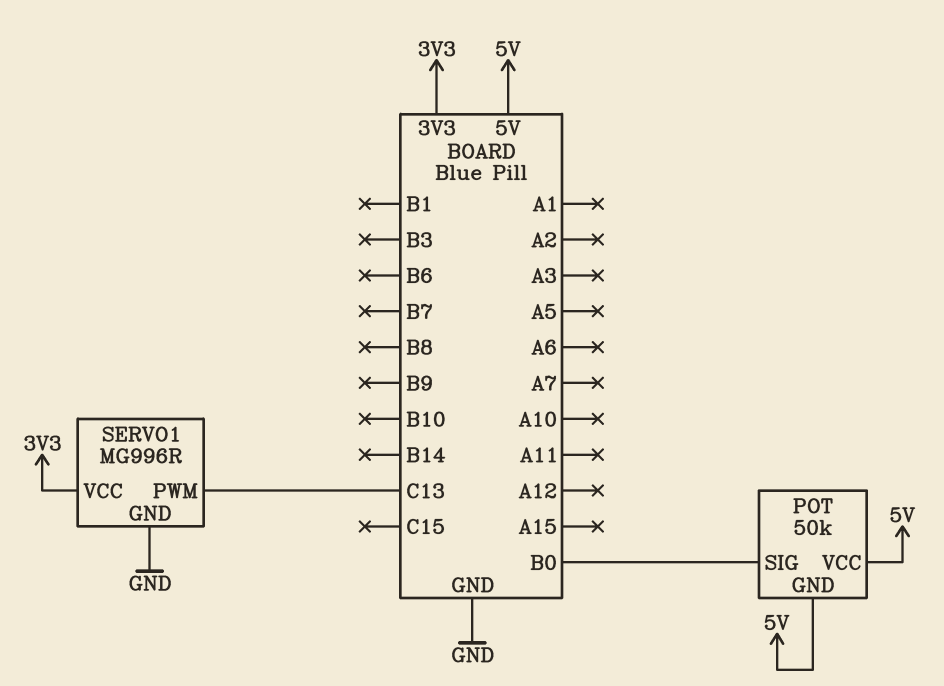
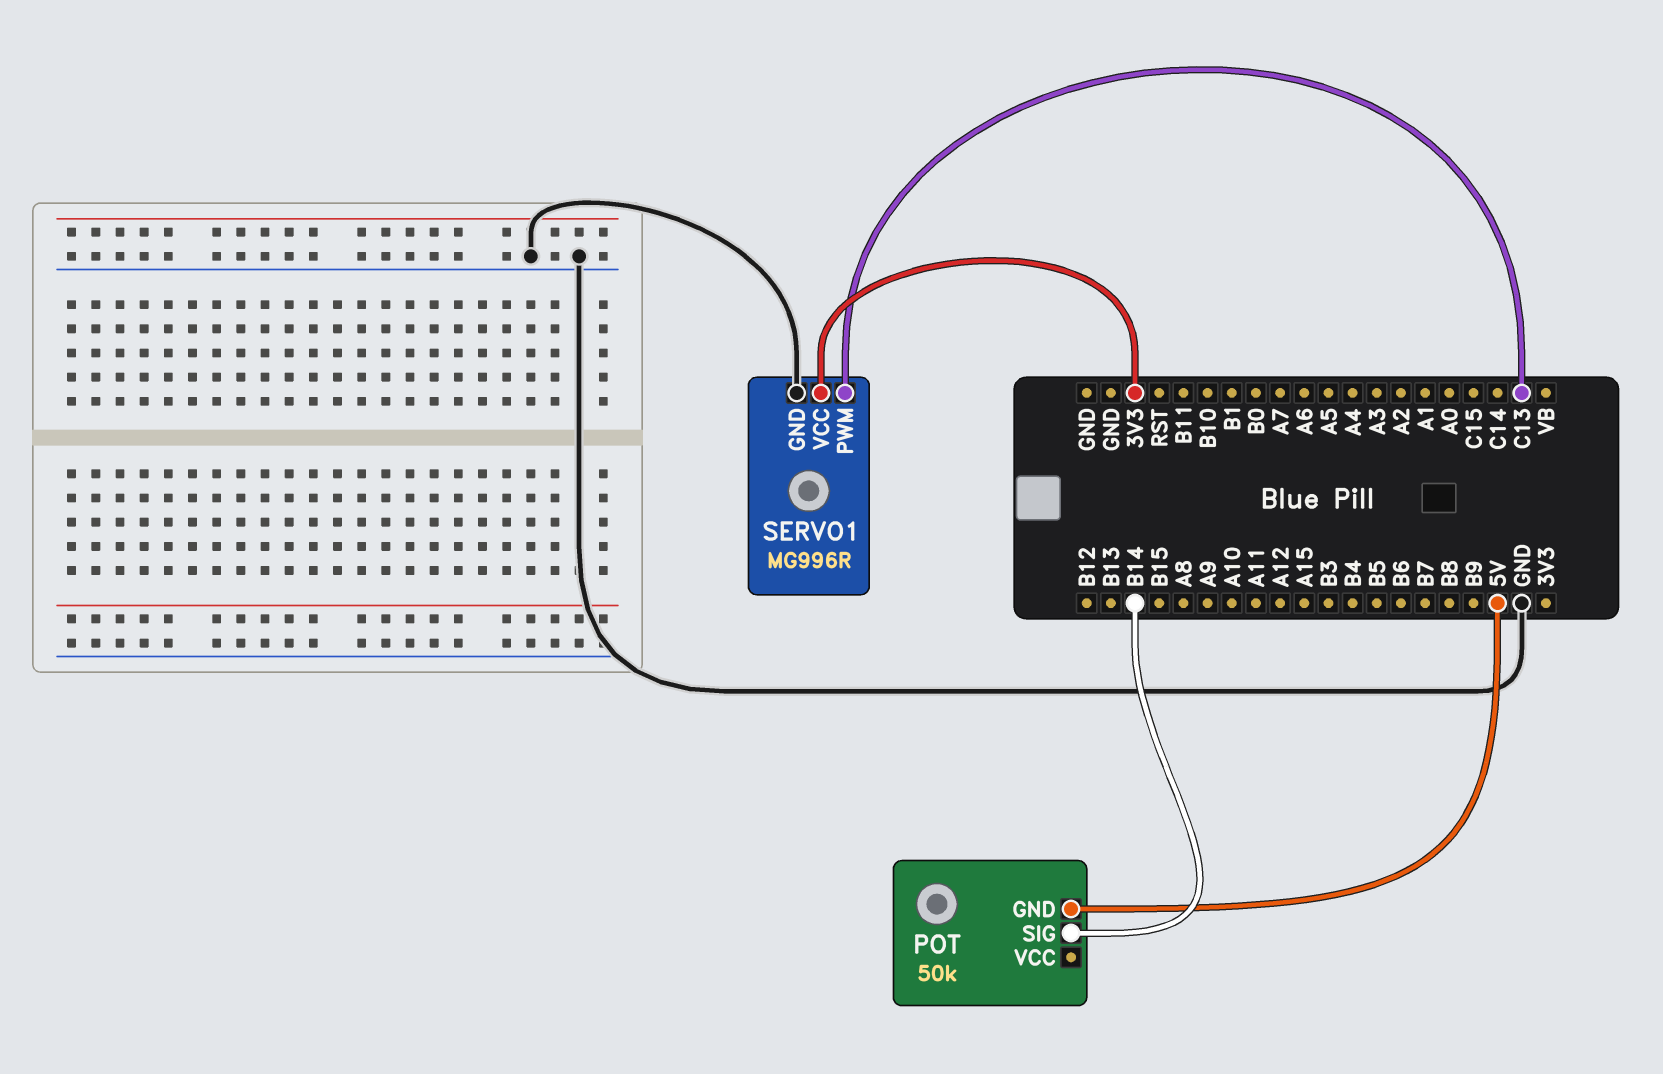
POT pin SIG: B0 -> B14
POT pin VCC: 5V -> none

